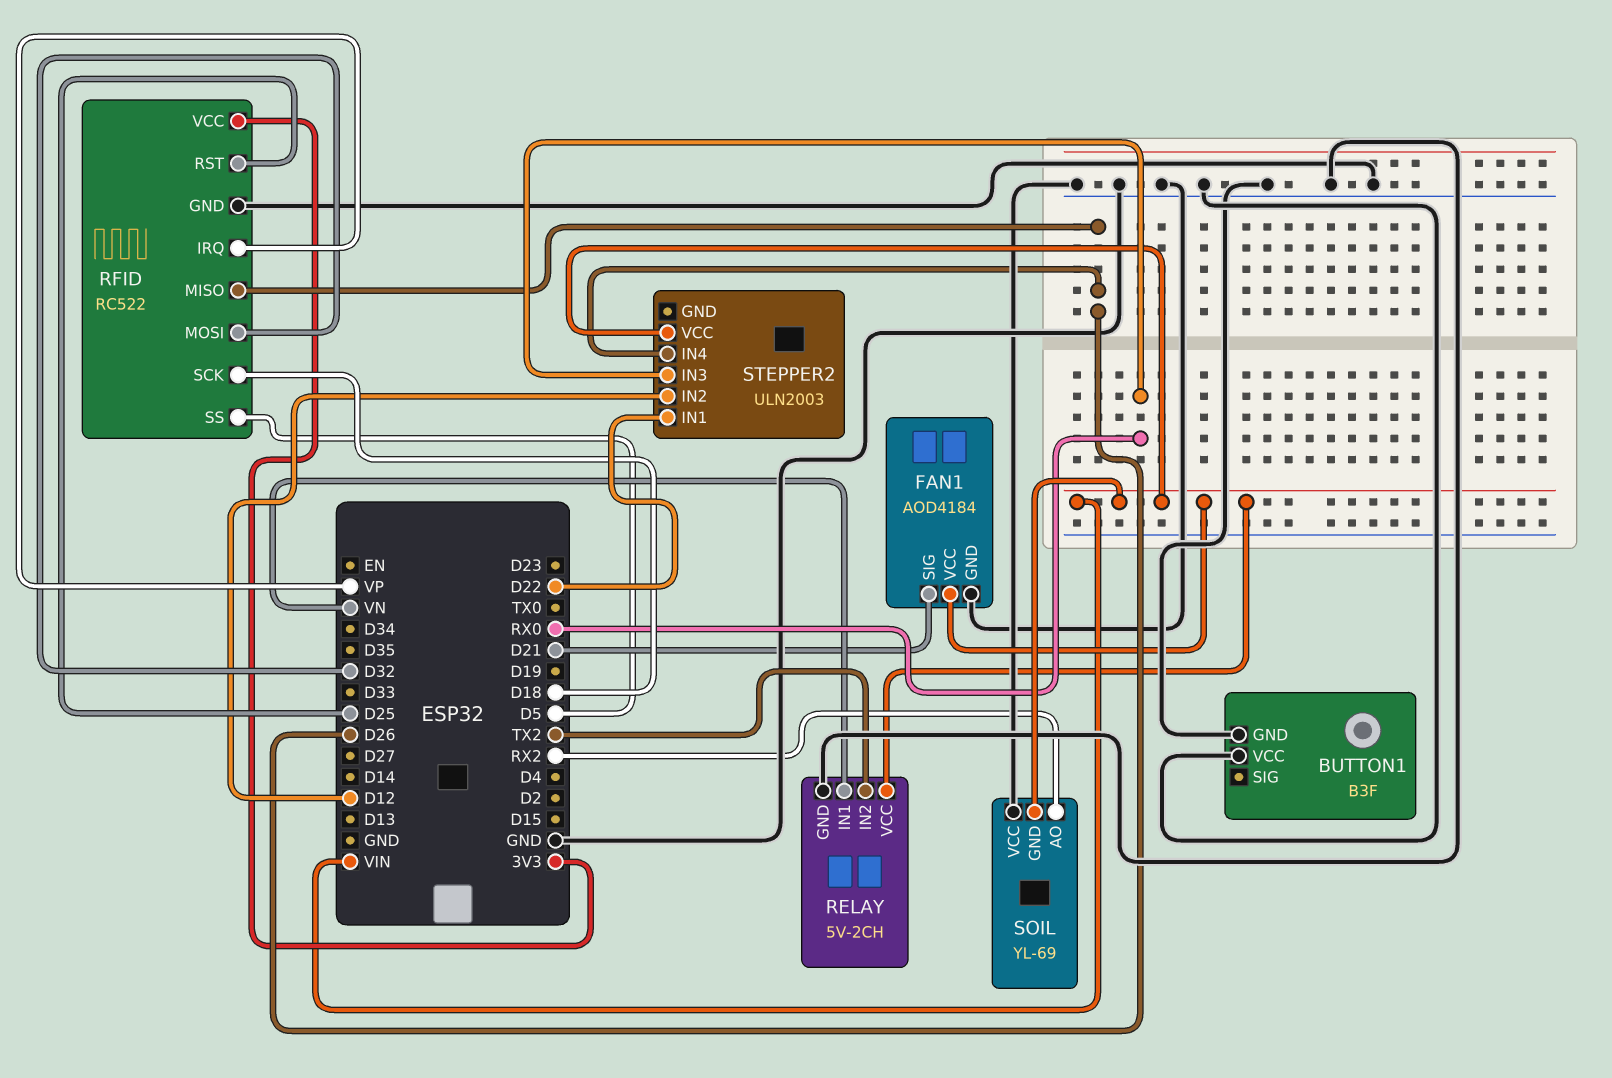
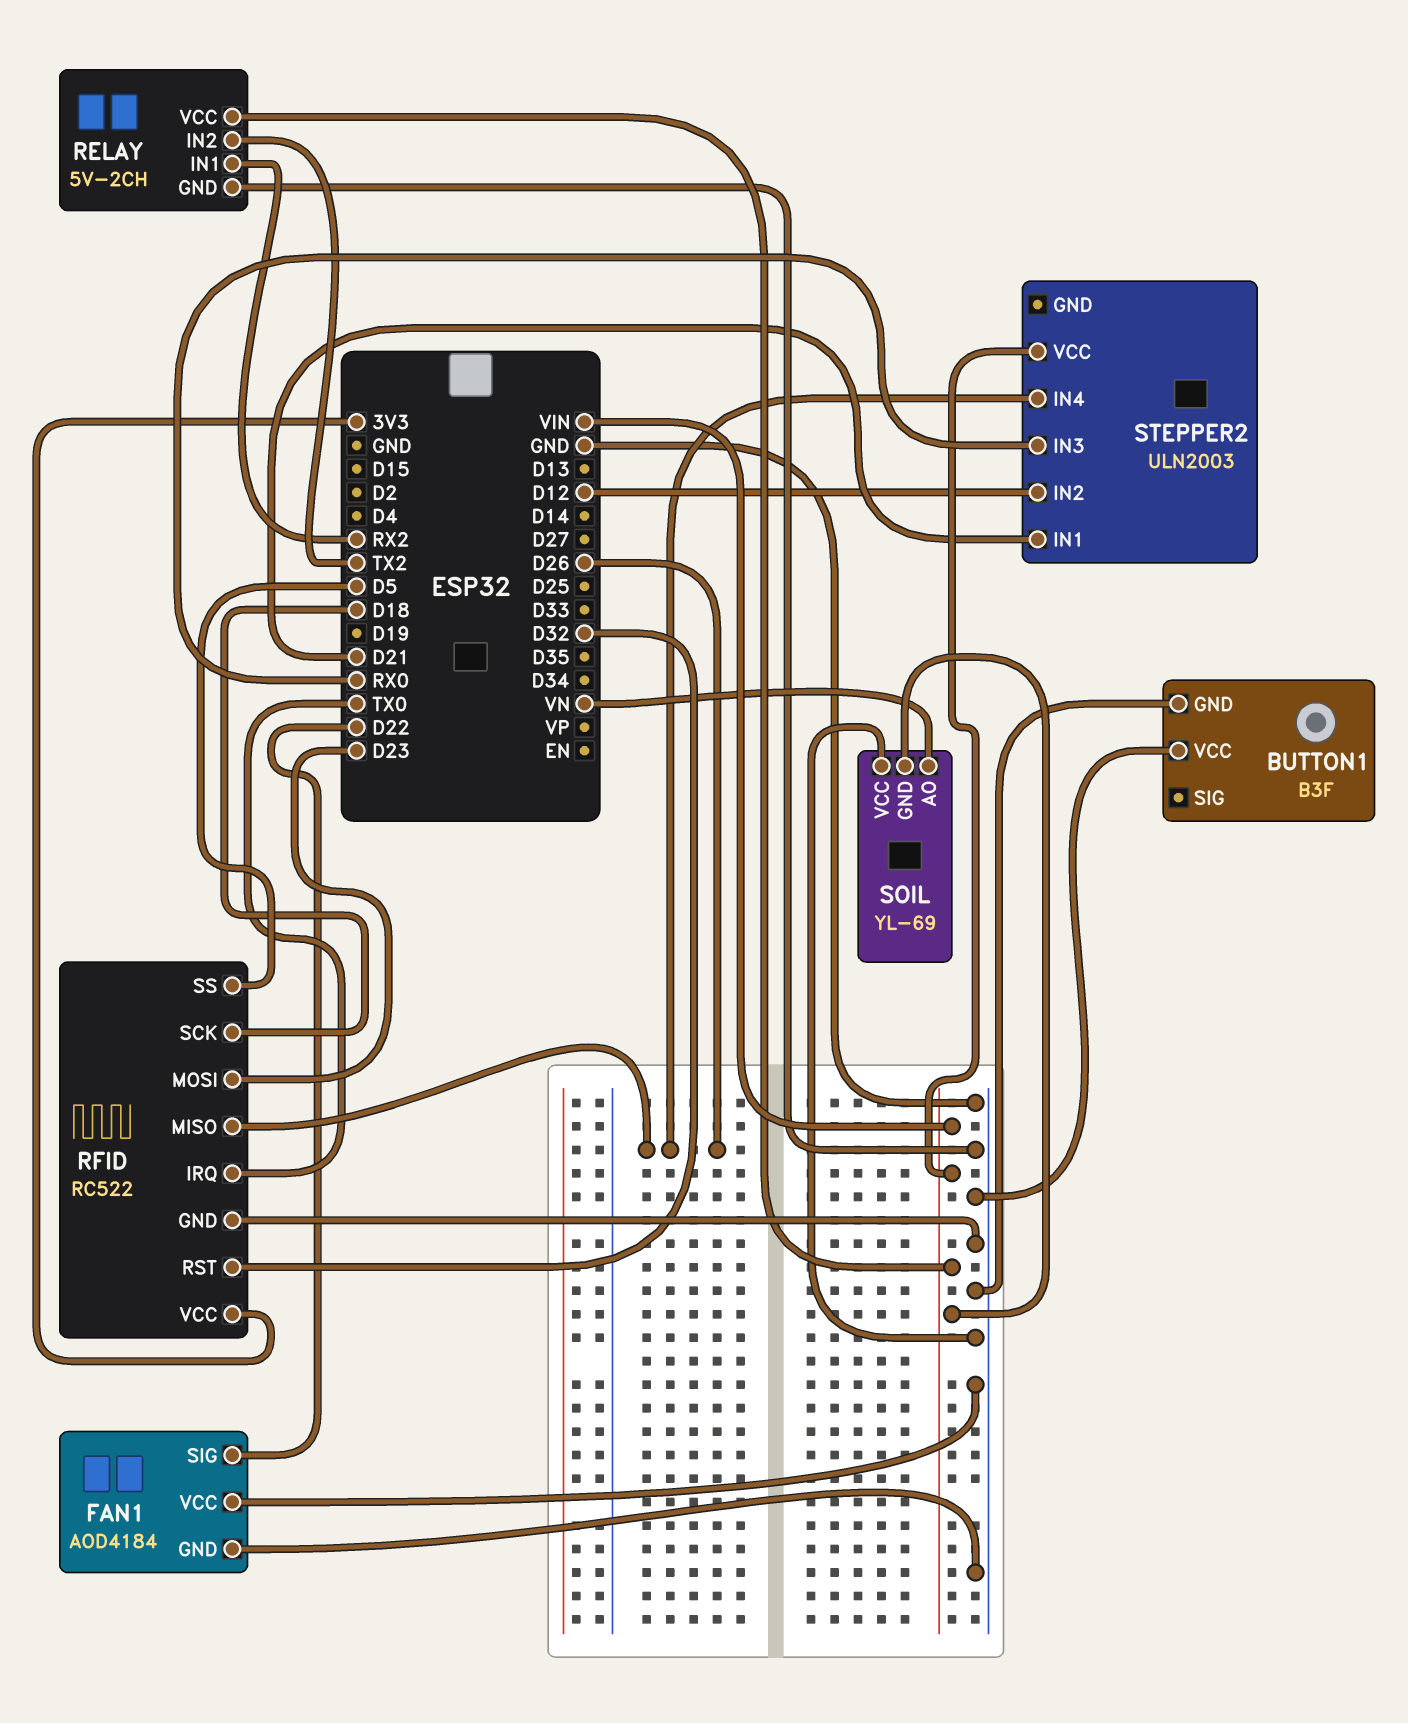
FAN1 pin SIG: D21 -> D22
FAN1 pin VCC: VIN -> GND
RELAY pin IN1: VN -> RX2
RFID pin IRQ: VP -> TX0
RFID pin MOSI: D32 -> D23
RFID pin RST: D25 -> D32
SOIL pin AO: RX2 -> VN
STEPPER2 pin IN1: D22 -> D21

